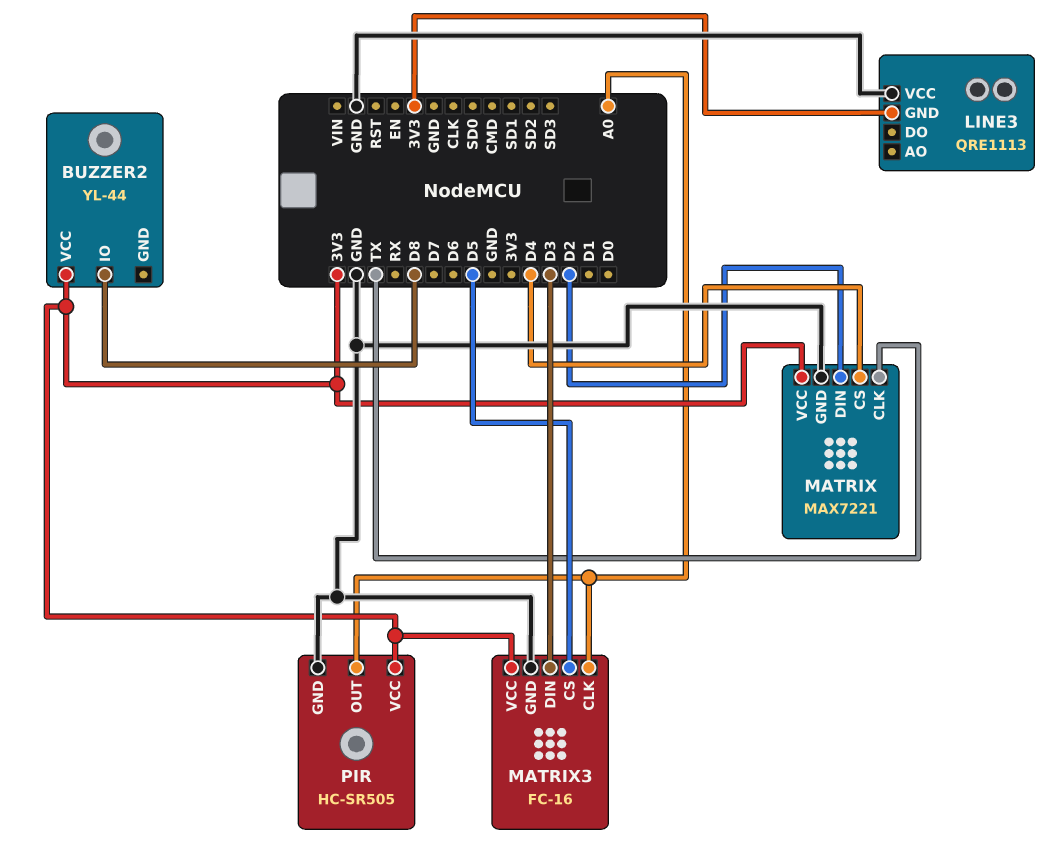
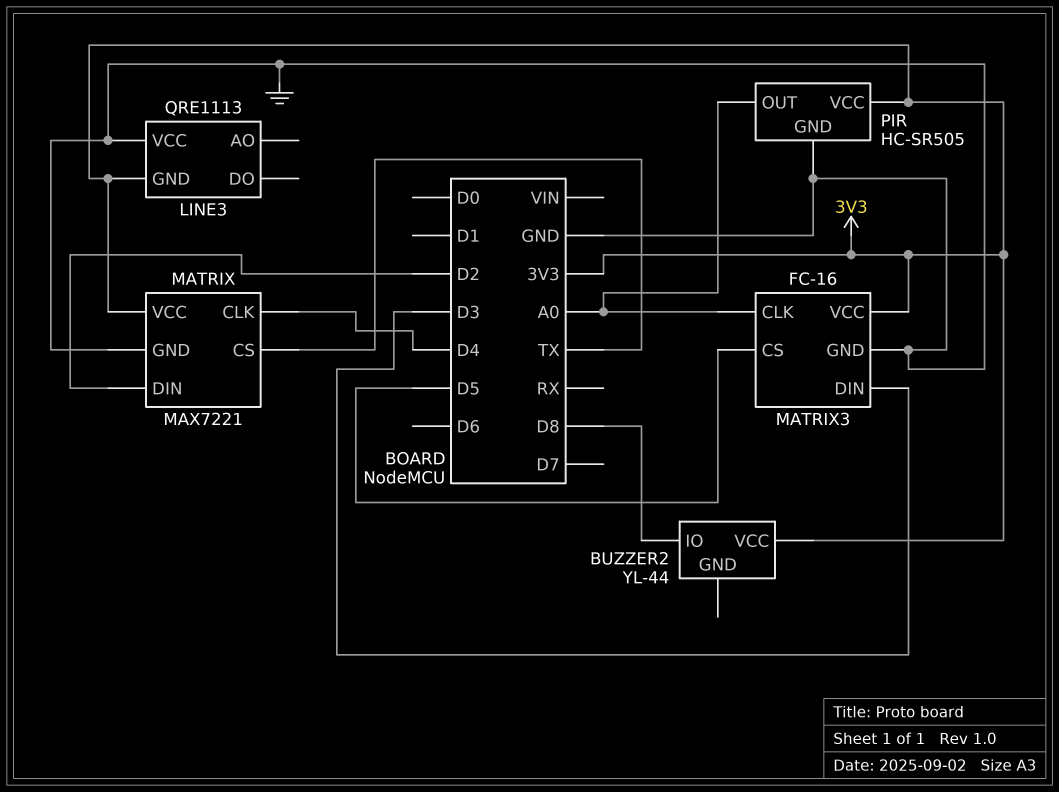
MATRIX pin CLK: TX -> D4
MATRIX pin CS: D4 -> TX

